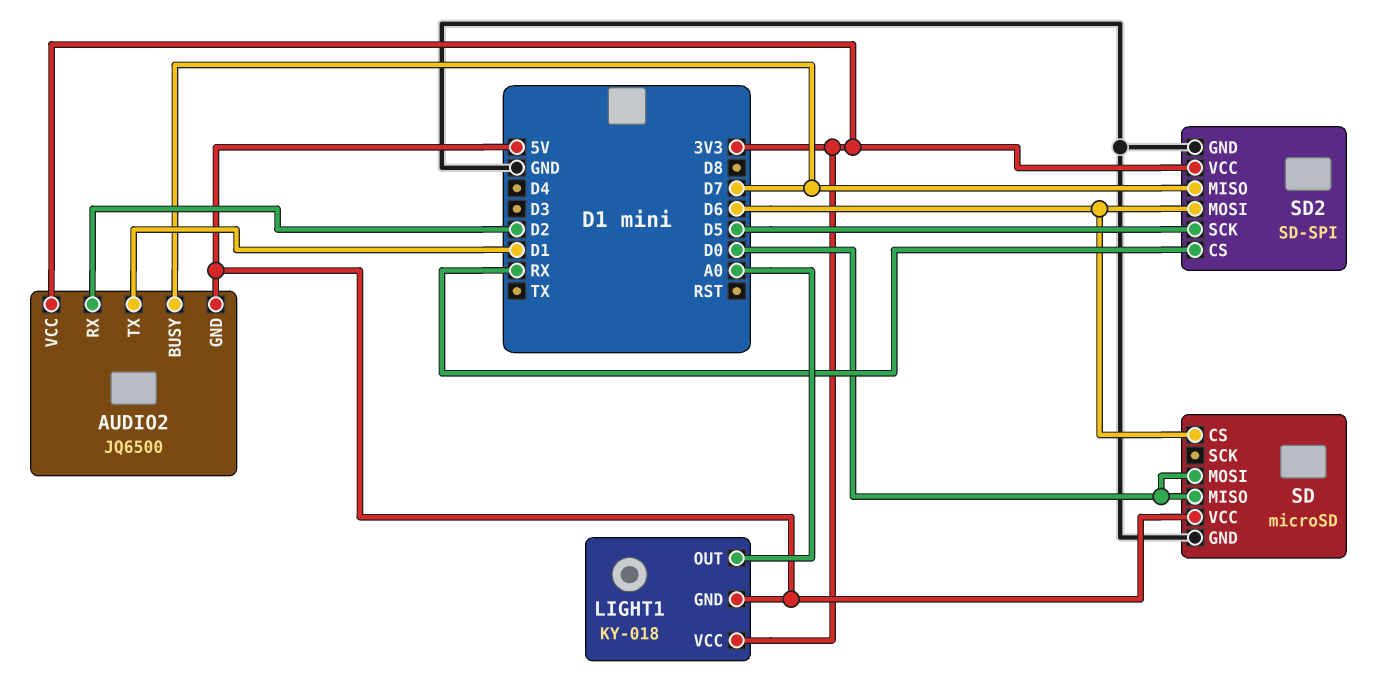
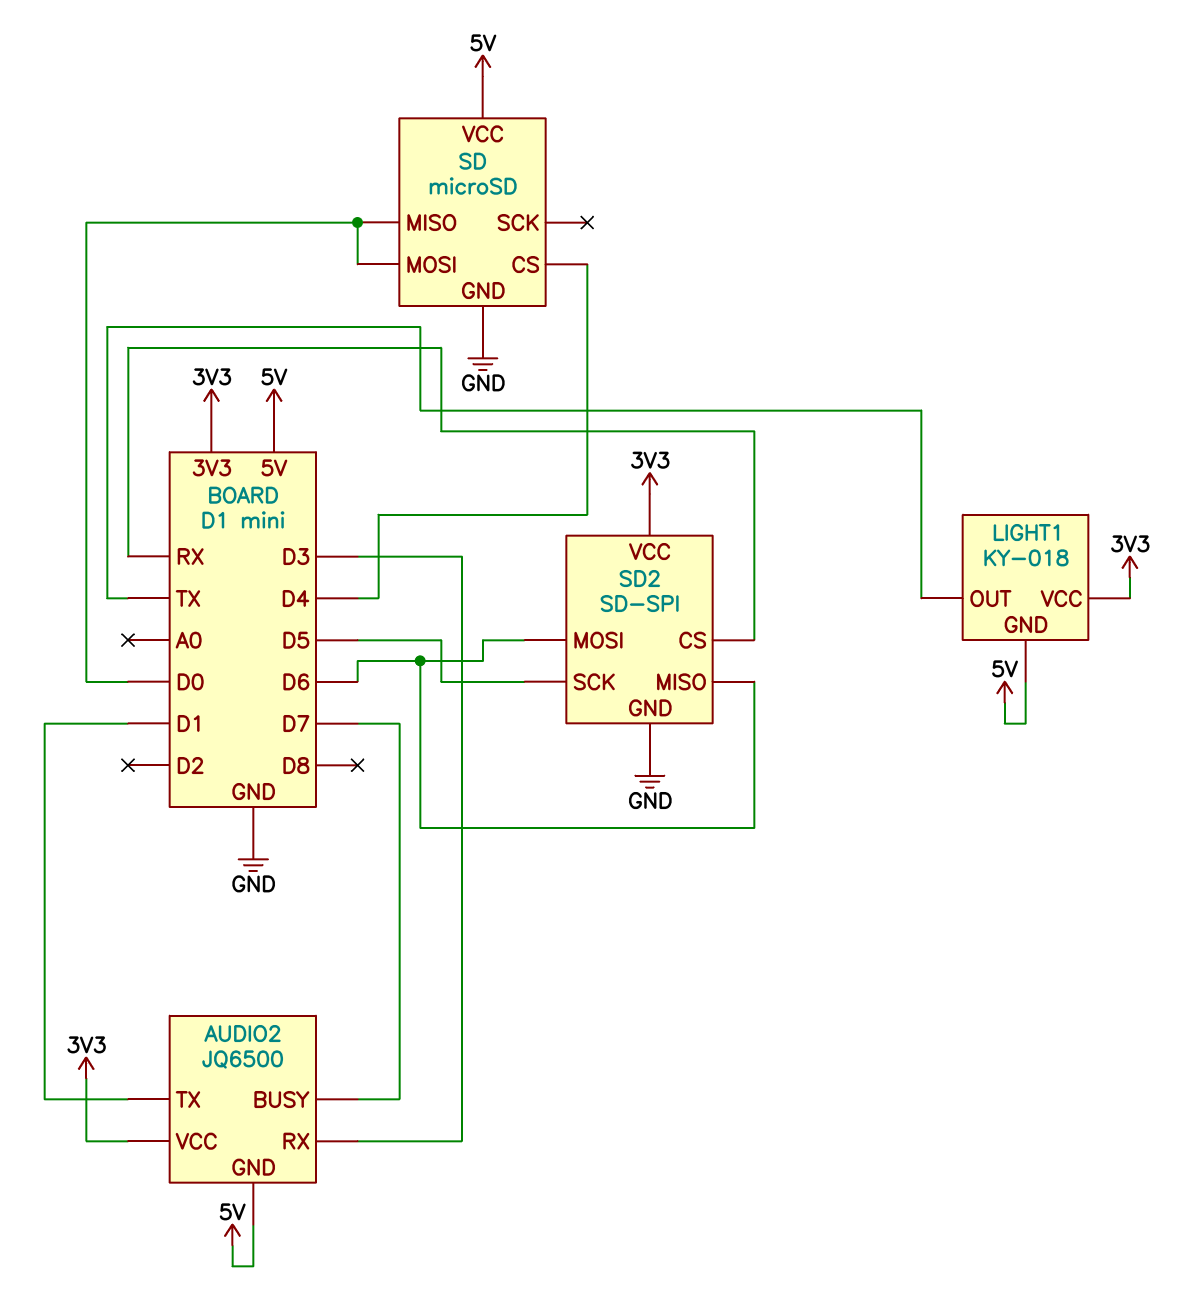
AUDIO2 pin RX: D2 -> D3
LIGHT1 pin OUT: A0 -> TX
SD pin CS: D6 -> D4
SD2 pin MISO: D7 -> D6

